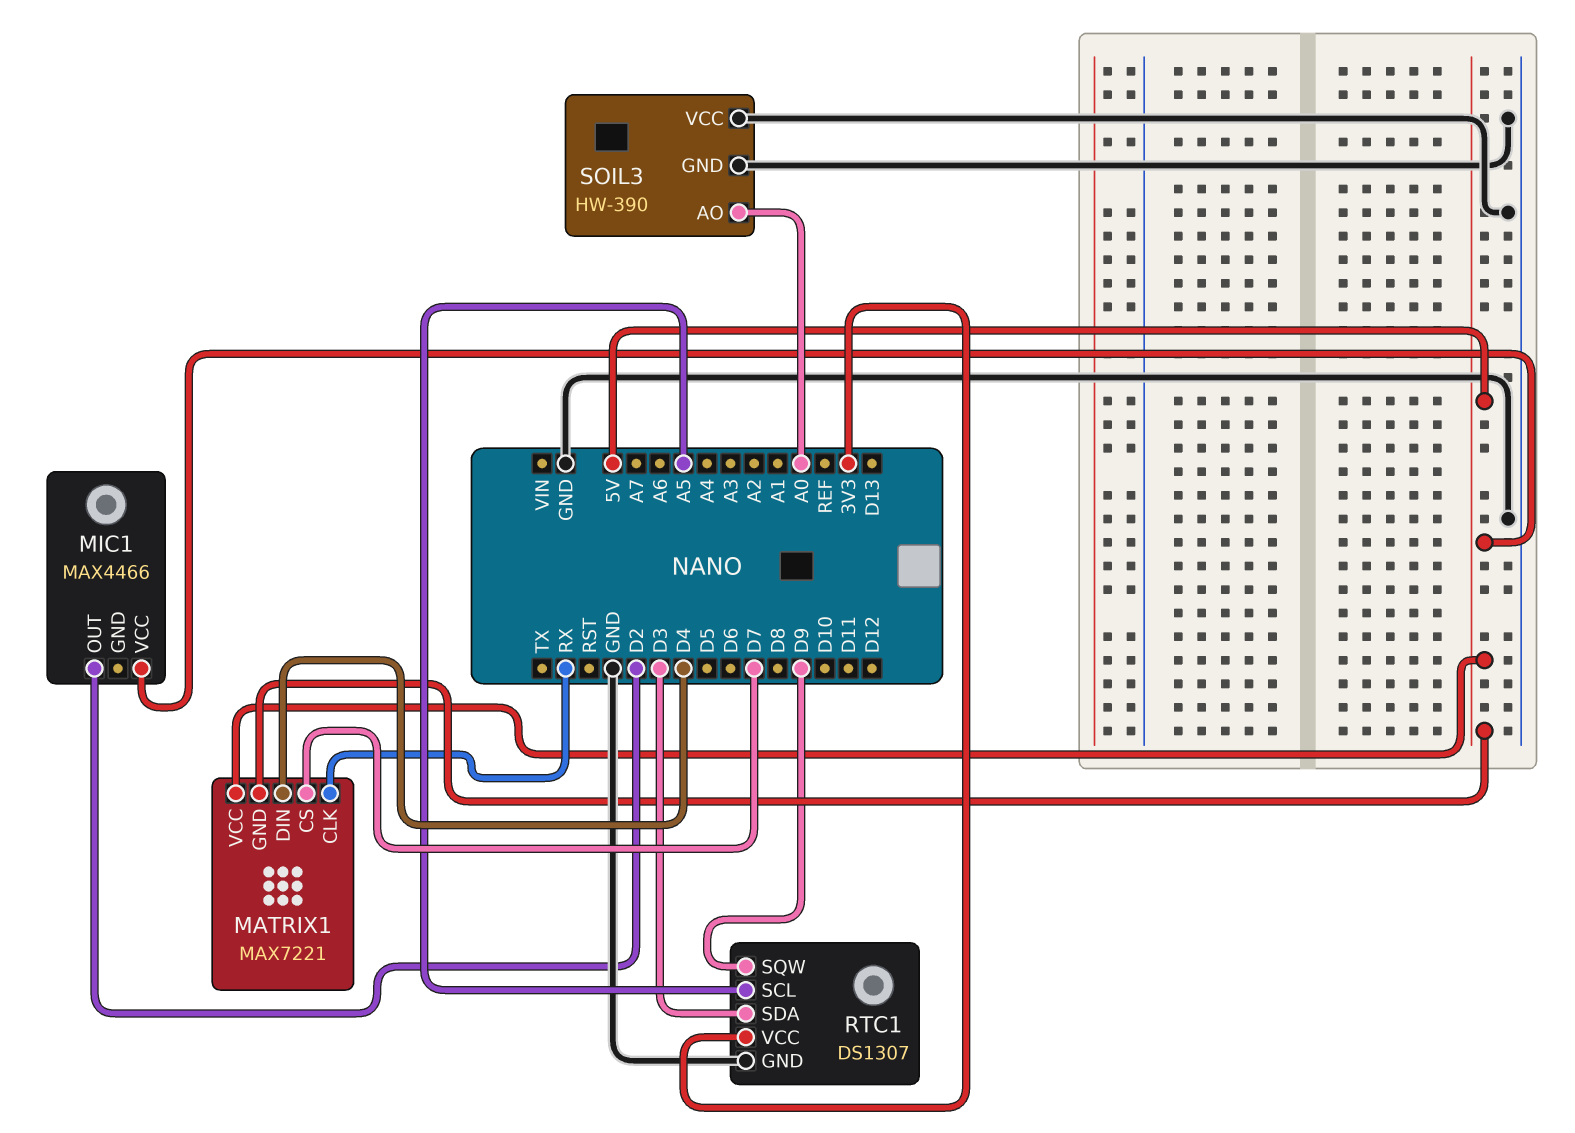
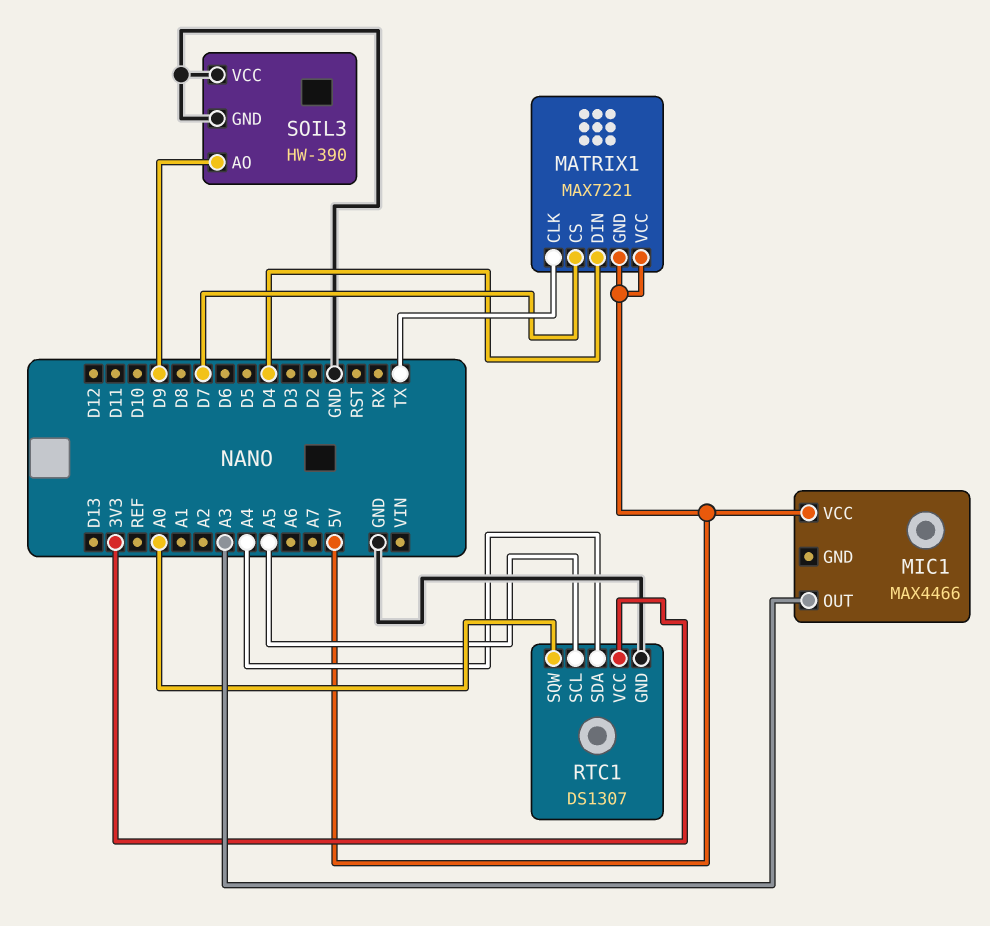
MATRIX1 pin CLK: RX -> TX
MIC1 pin OUT: D2 -> A3
RTC1 pin SDA: D3 -> A4
RTC1 pin SQW: D9 -> A0
SOIL3 pin AO: A0 -> D9

